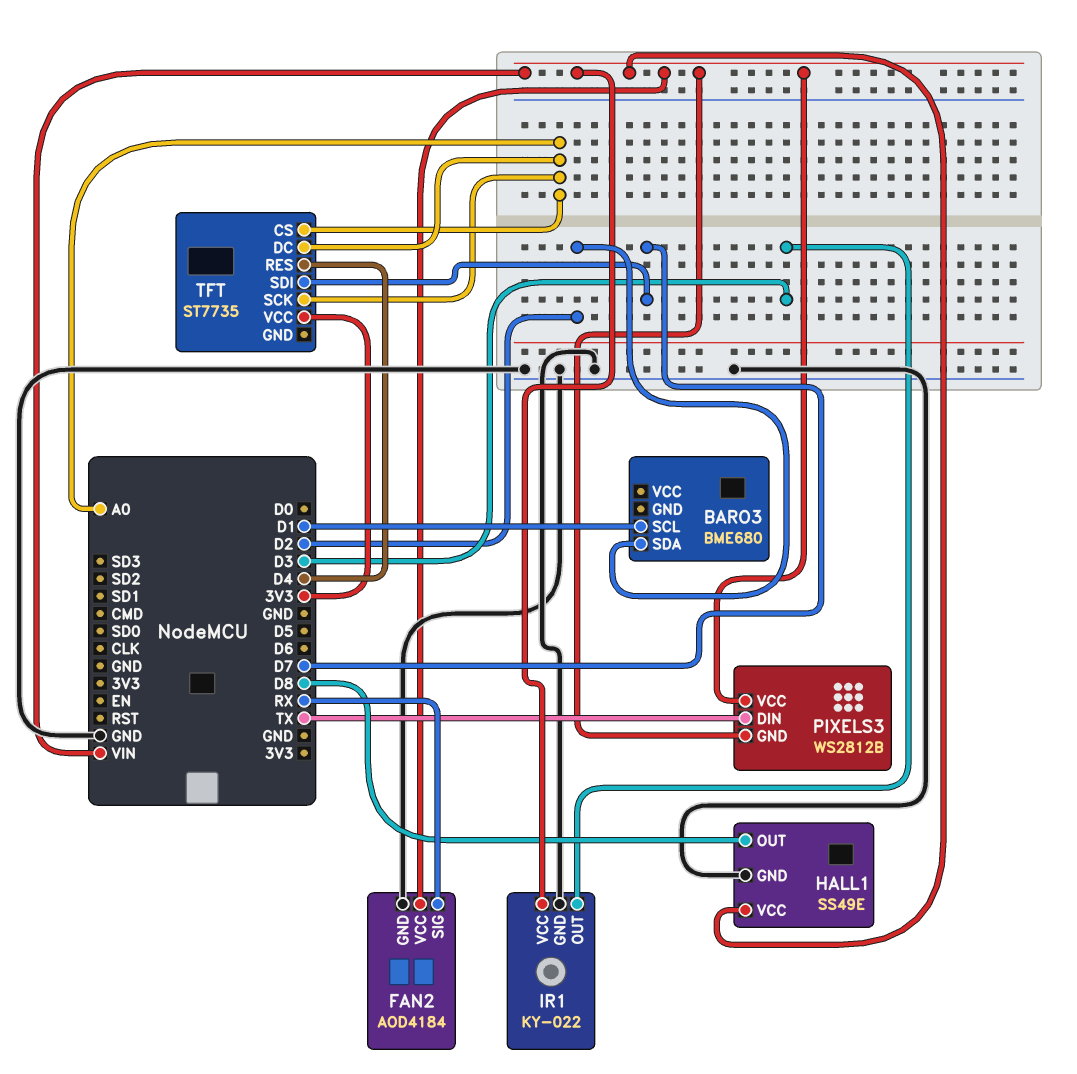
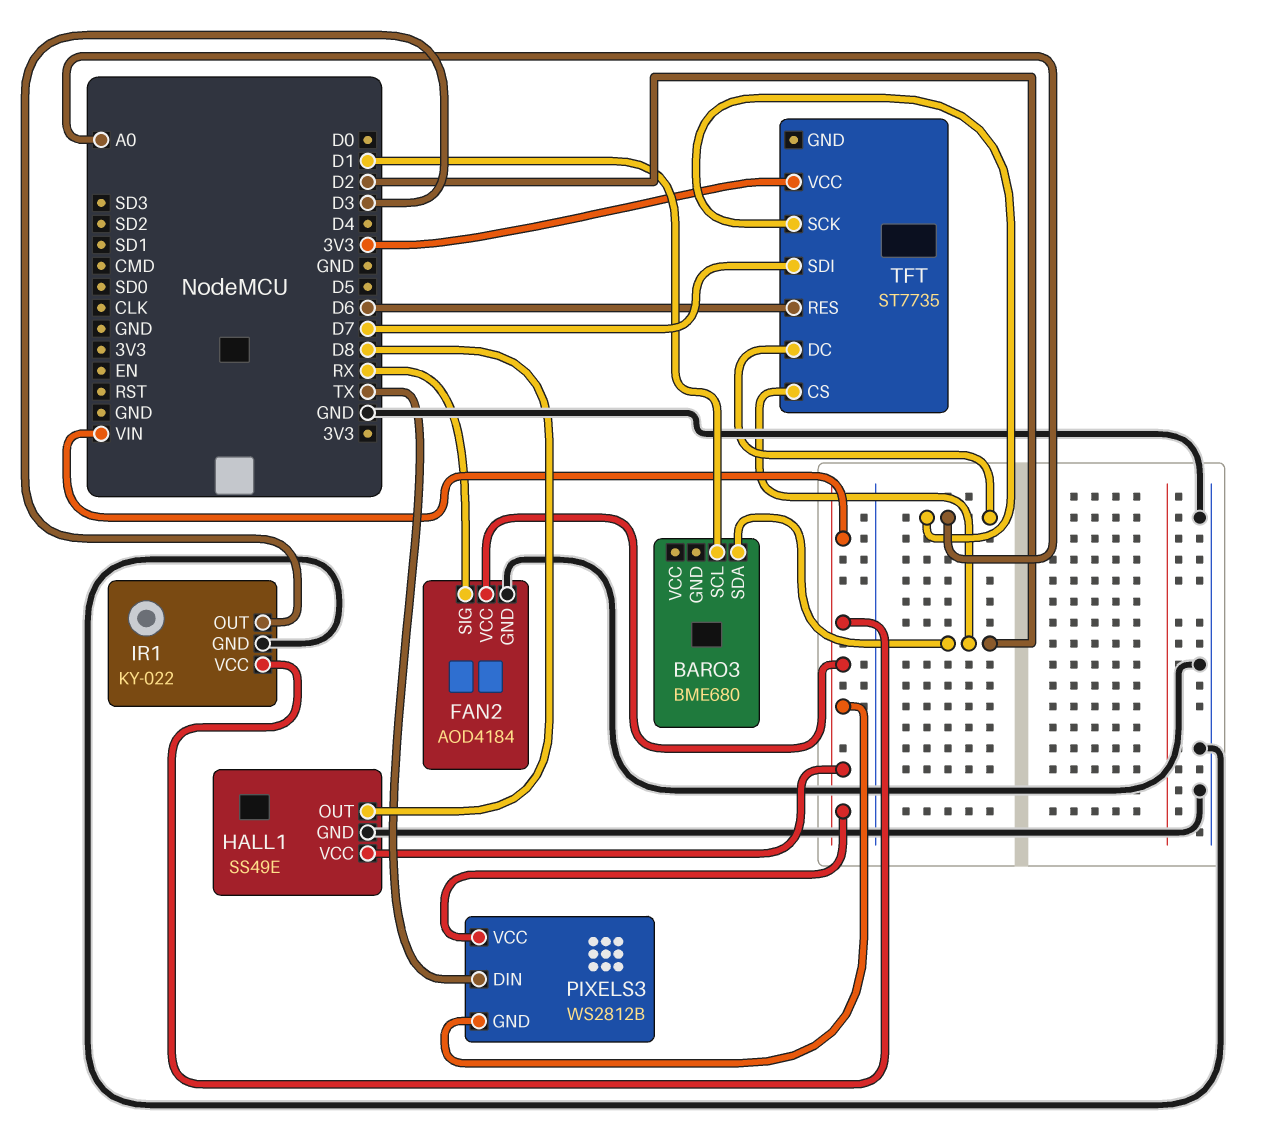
TFT pin CS: A0 -> D2
TFT pin RES: D4 -> D6

